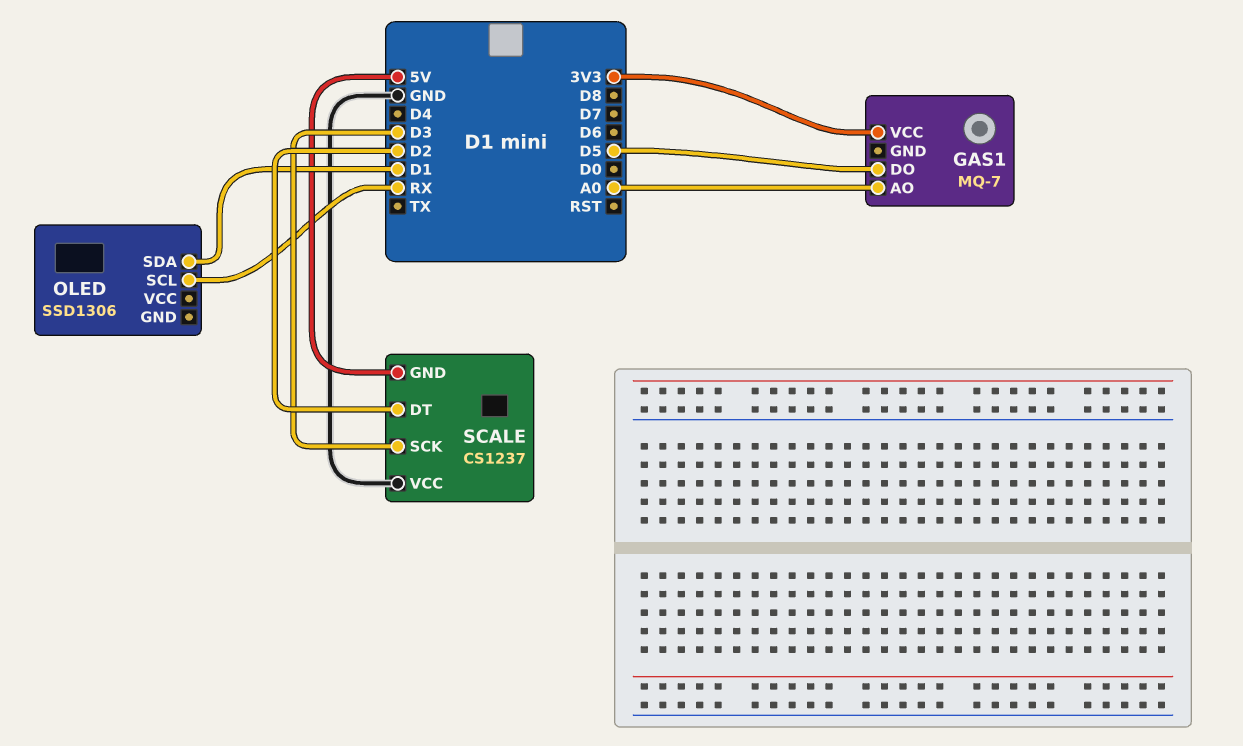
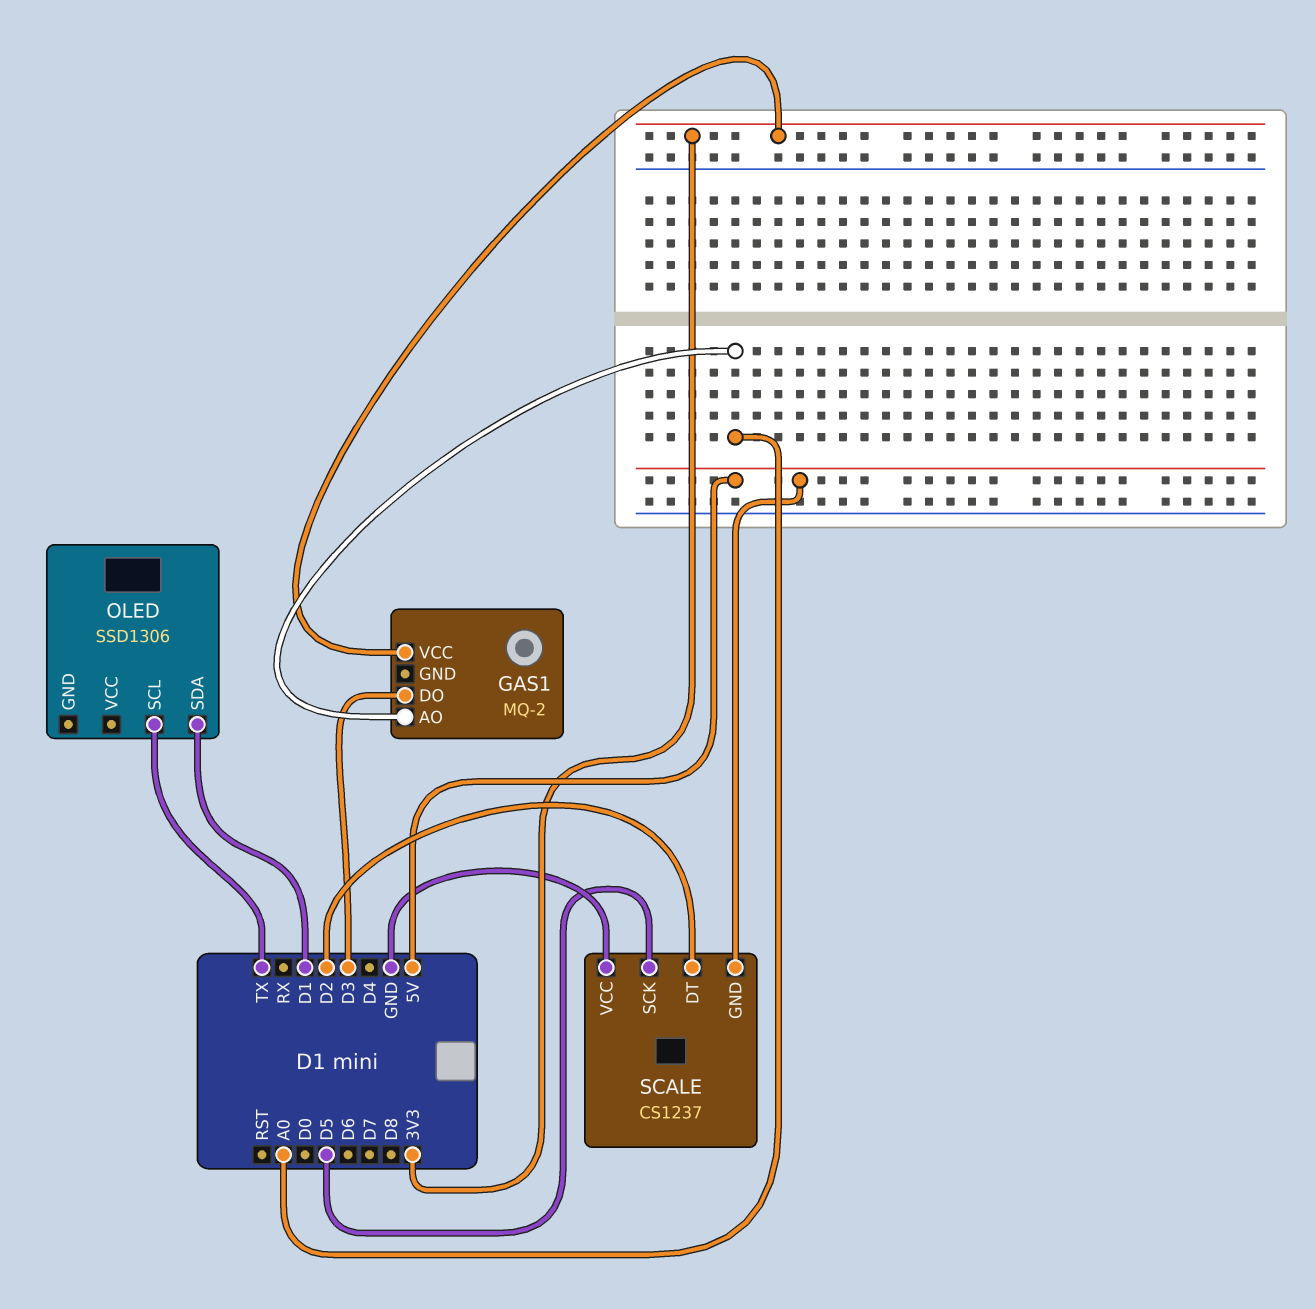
GAS1: MQ-7 -> MQ-2
GAS1 pin DO: D5 -> D3
OLED pin SCL: RX -> TX
SCALE pin SCK: D3 -> D5

